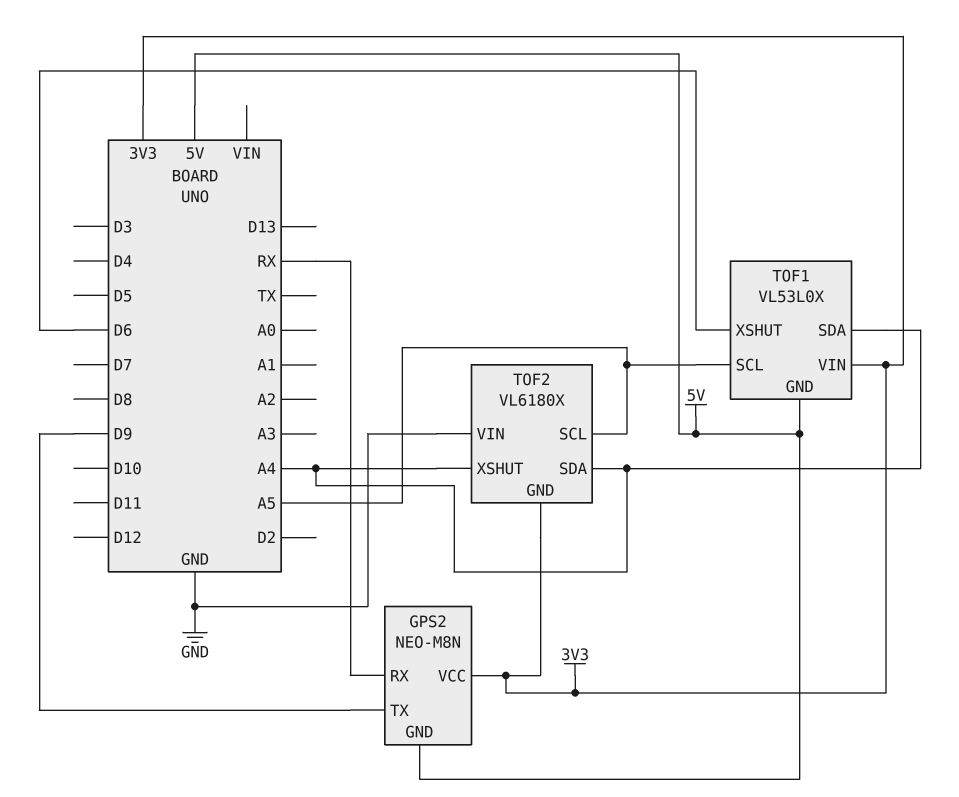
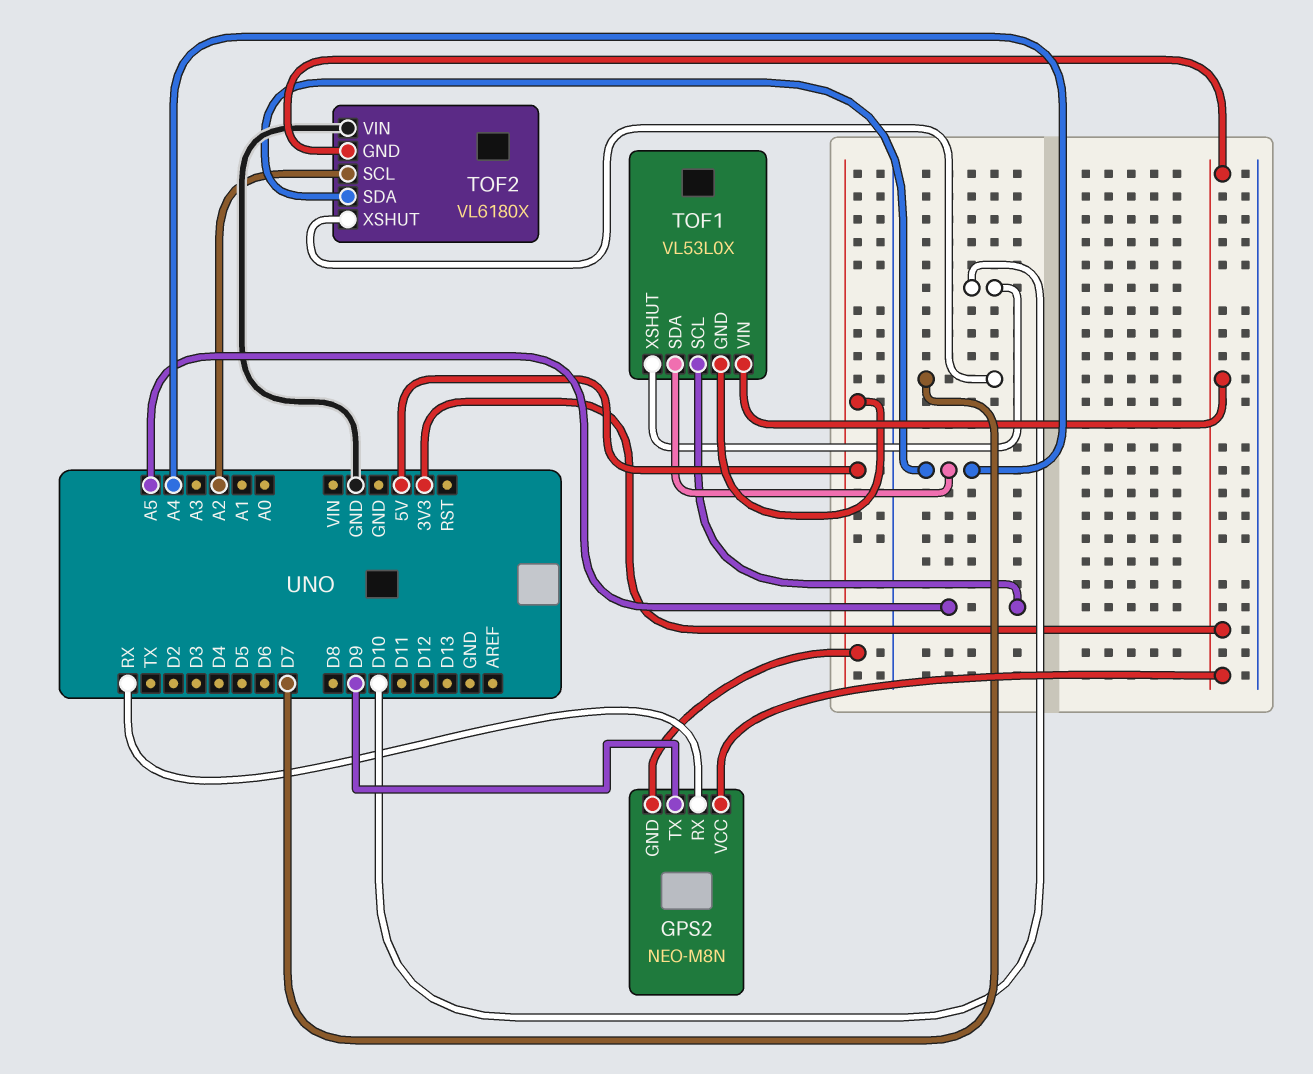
TOF1 pin XSHUT: D6 -> D10
TOF2 pin SCL: A5 -> A2
TOF2 pin XSHUT: A4 -> D7

